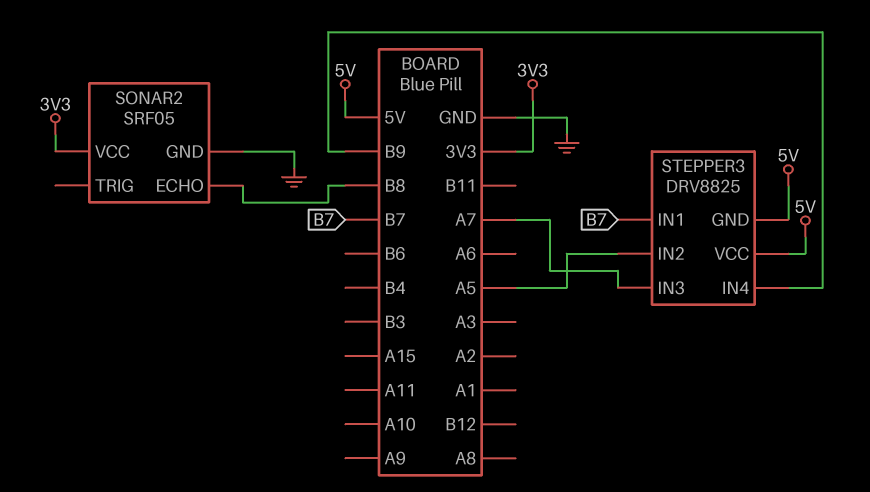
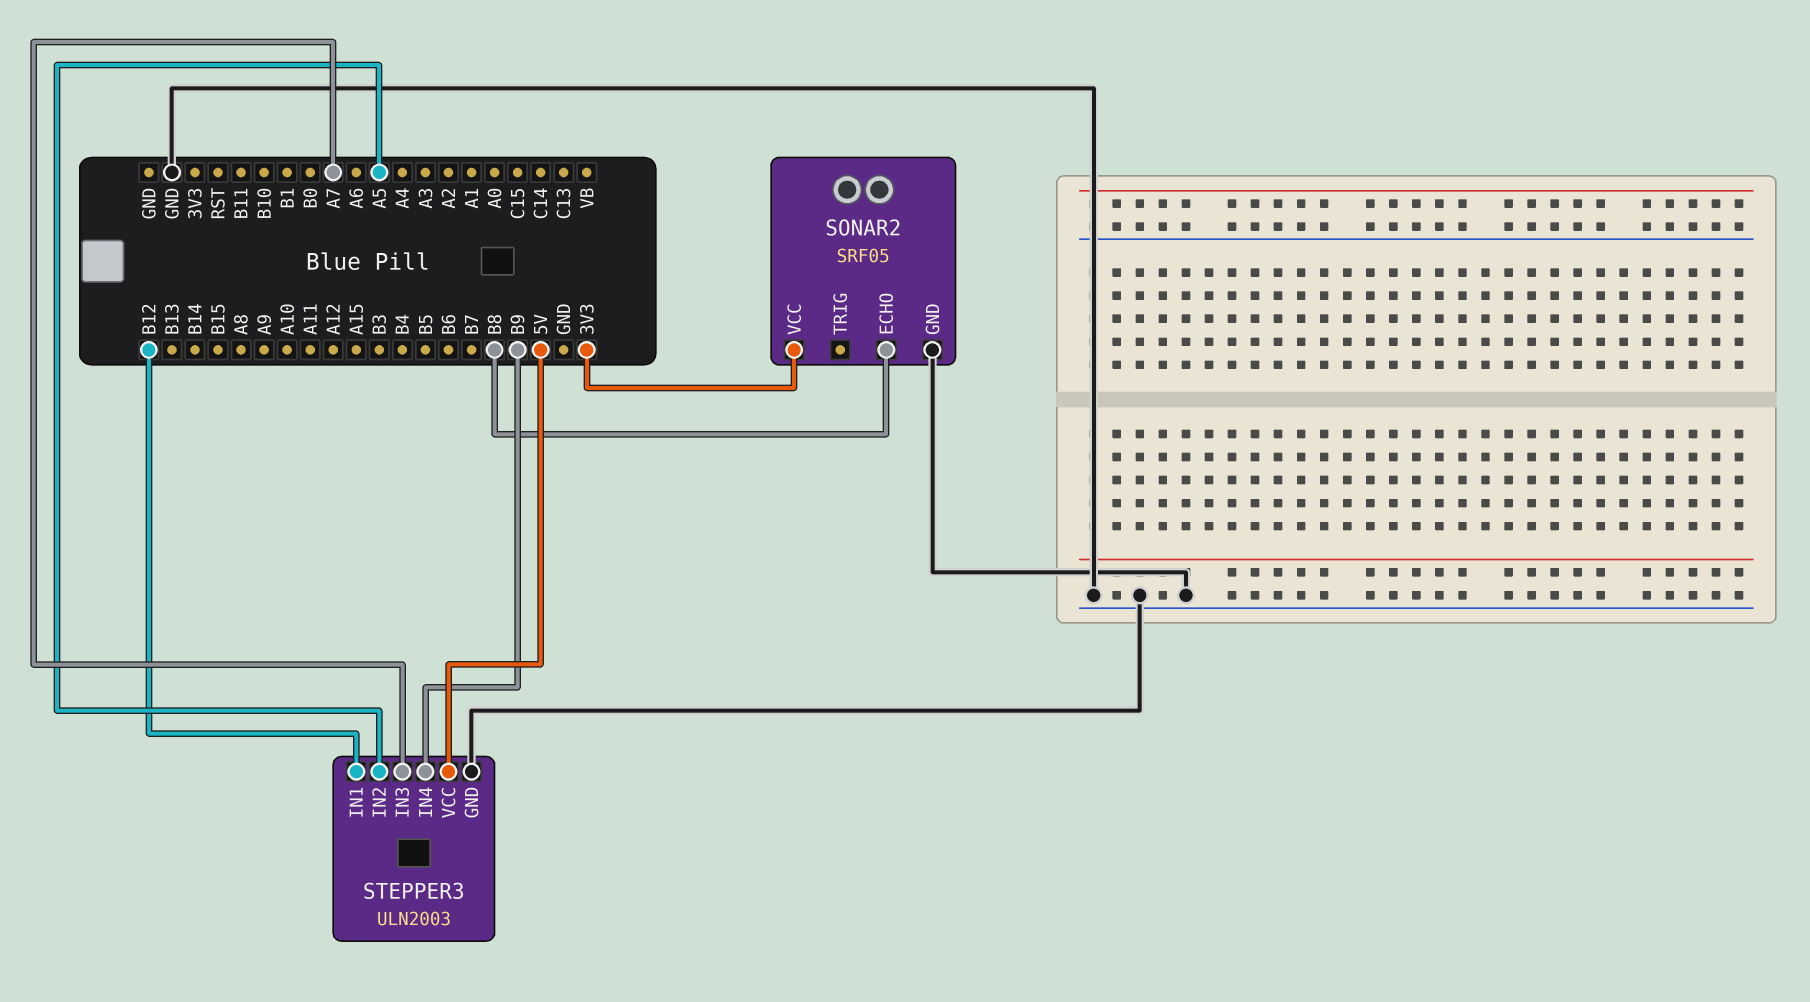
STEPPER3: DRV8825 -> ULN2003
STEPPER3 pin GND: 5V -> GND
STEPPER3 pin IN1: B7 -> B12

